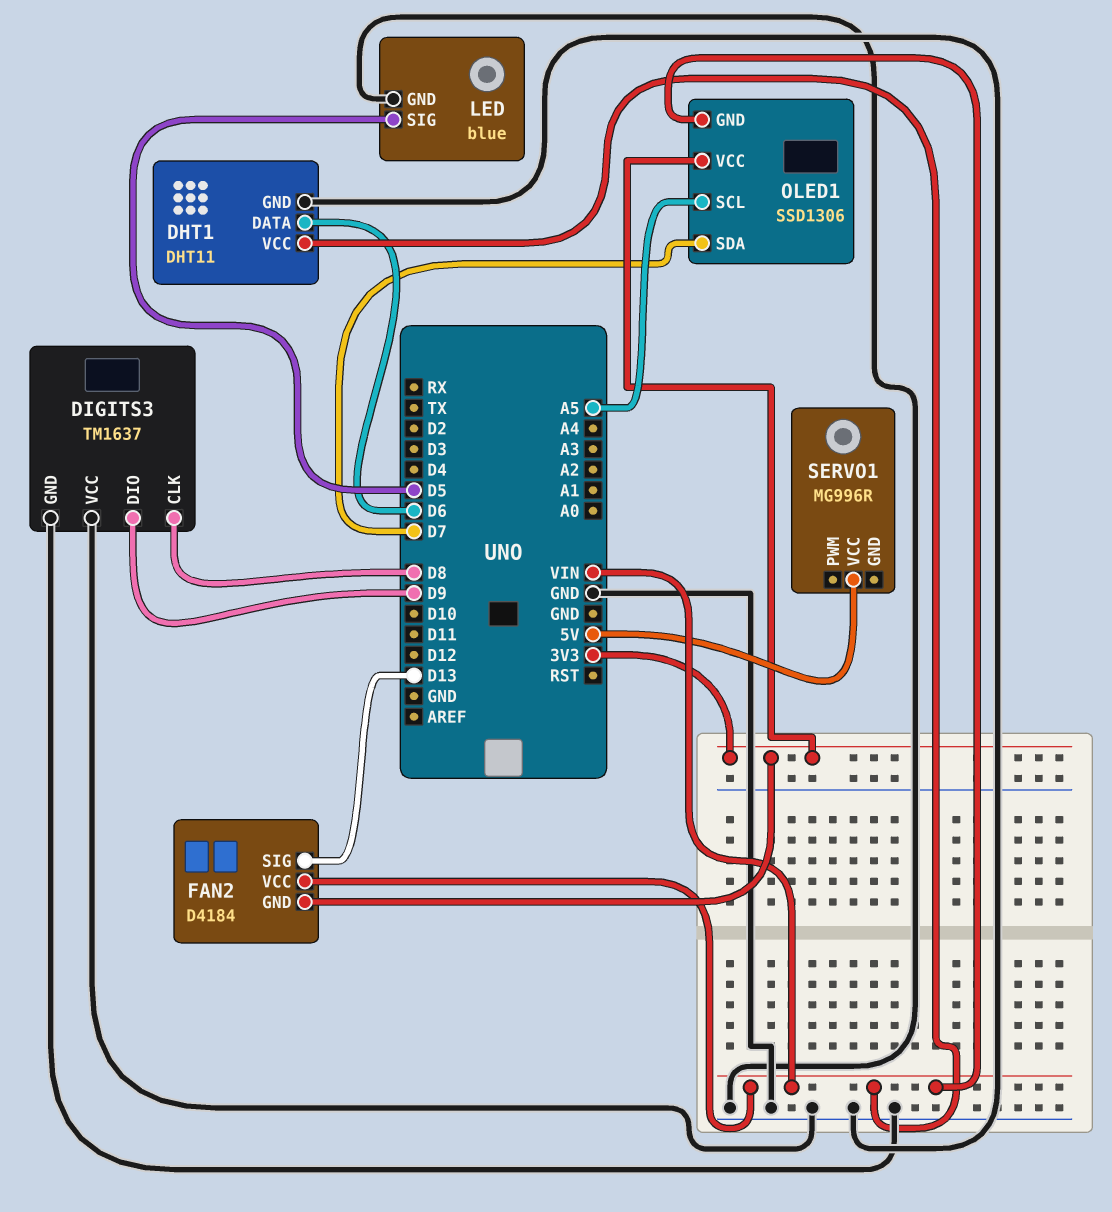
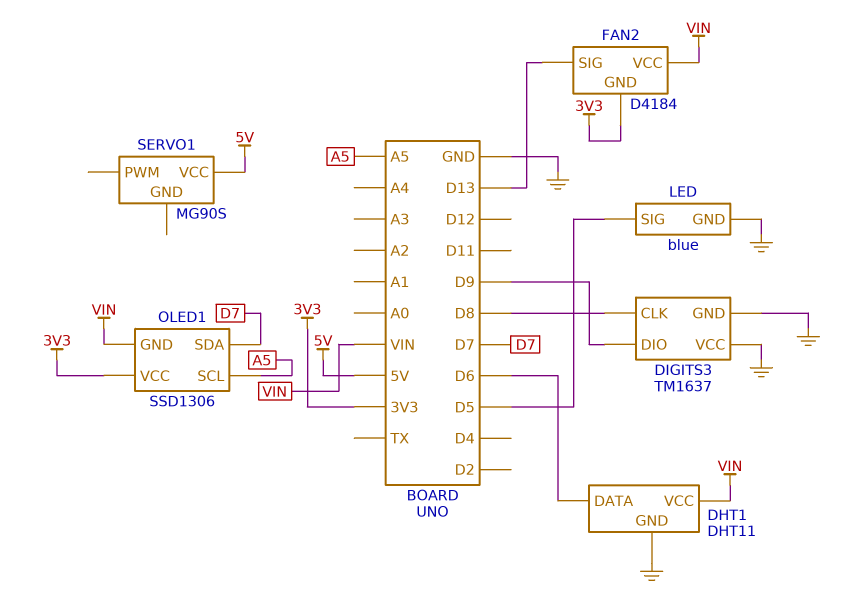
SERVO1: MG996R -> MG90S

